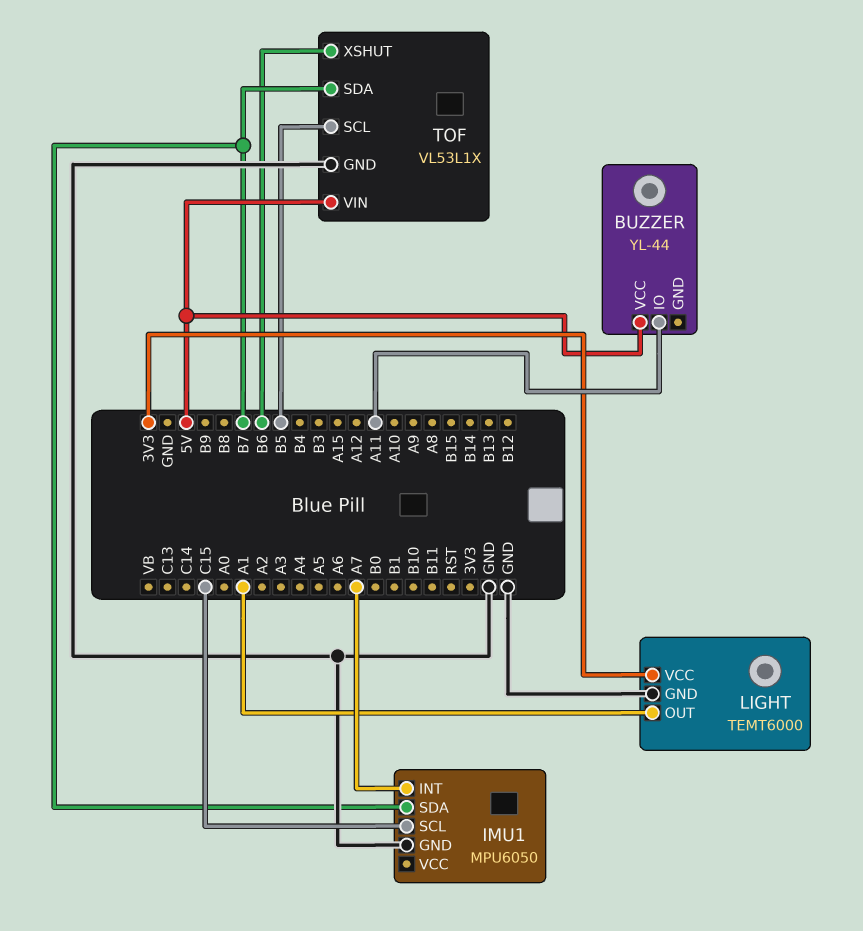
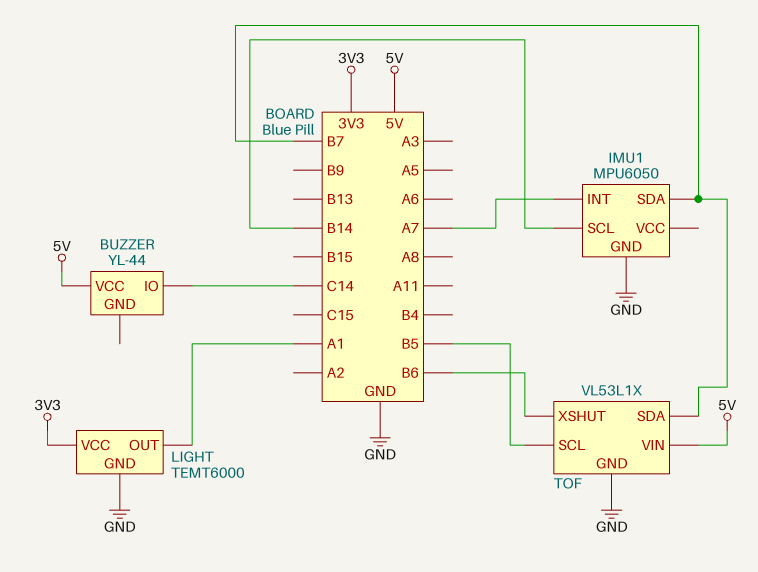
BUZZER pin IO: A11 -> C14
IMU1 pin SCL: C15 -> B14

